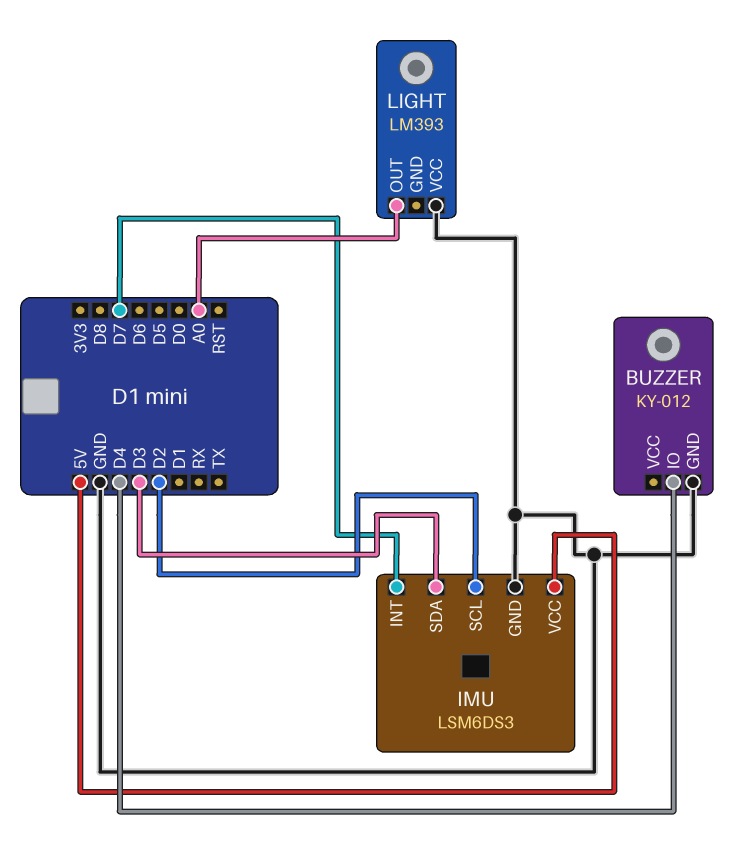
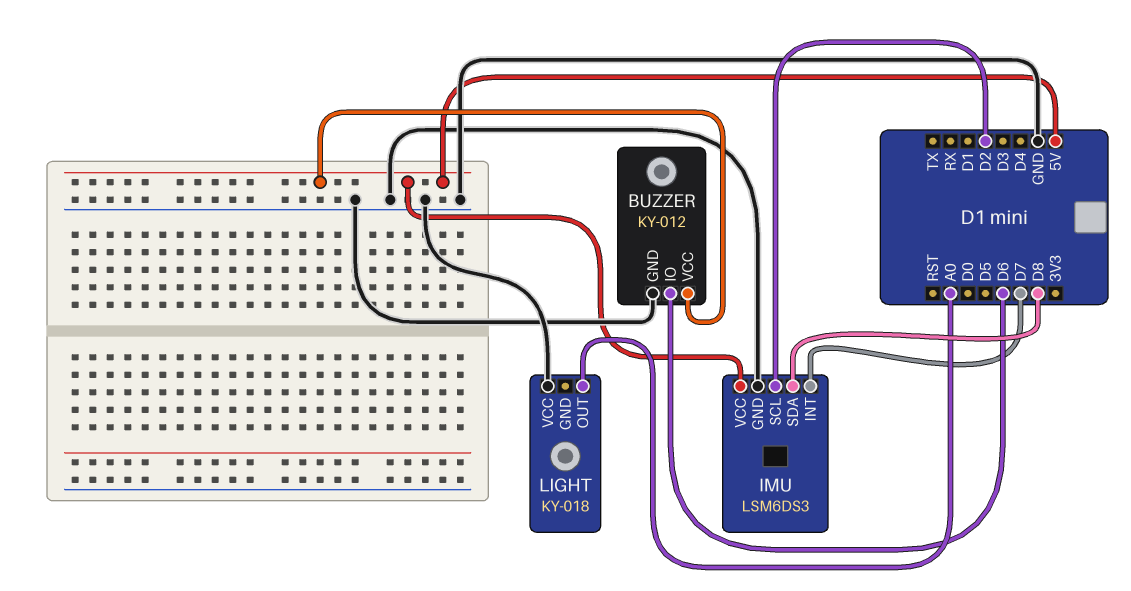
BUZZER pin IO: D4 -> D6
BUZZER pin VCC: none -> 5V
IMU pin SDA: D3 -> D8
LIGHT: LM393 -> KY-018

